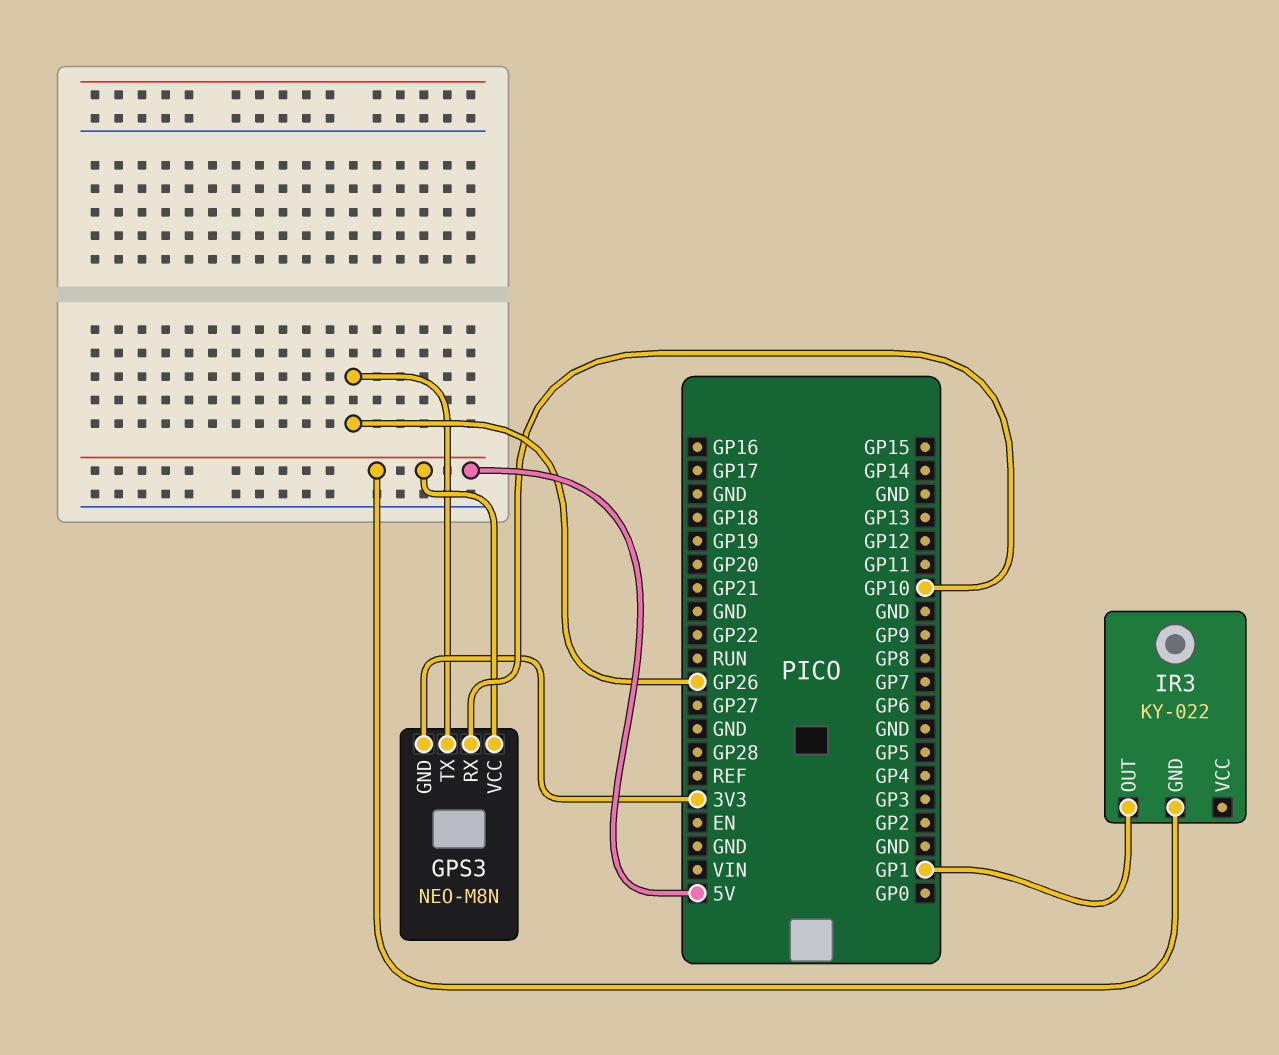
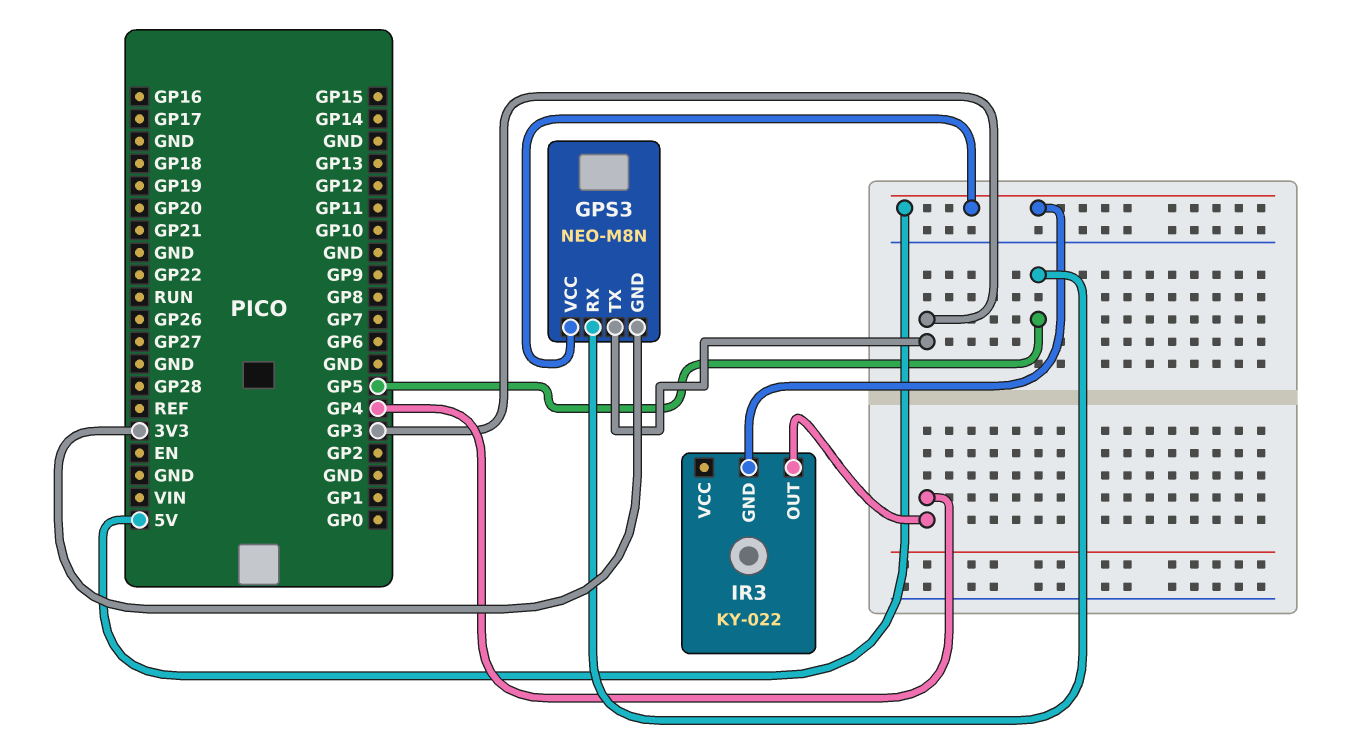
GPS3 pin RX: GP10 -> GP5
GPS3 pin TX: GP26 -> GP3
IR3 pin OUT: GP1 -> GP4

